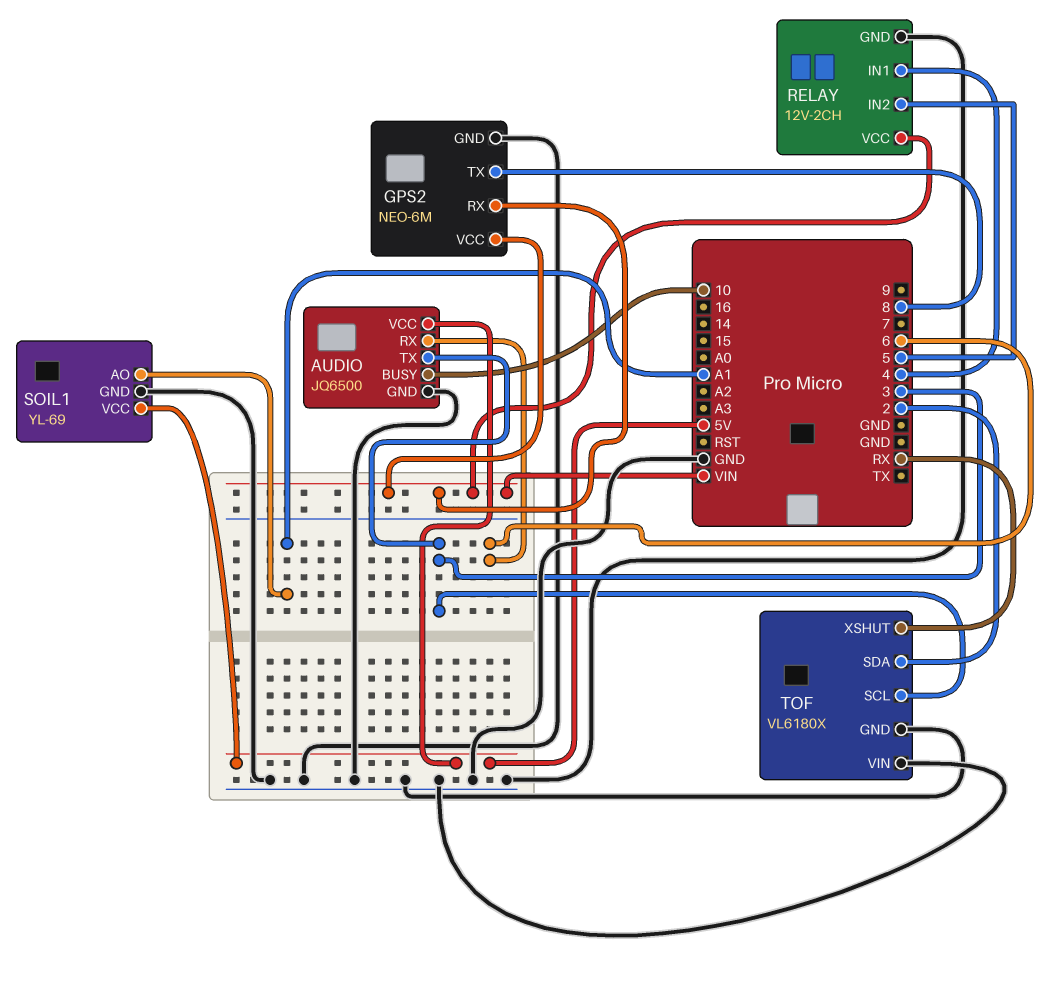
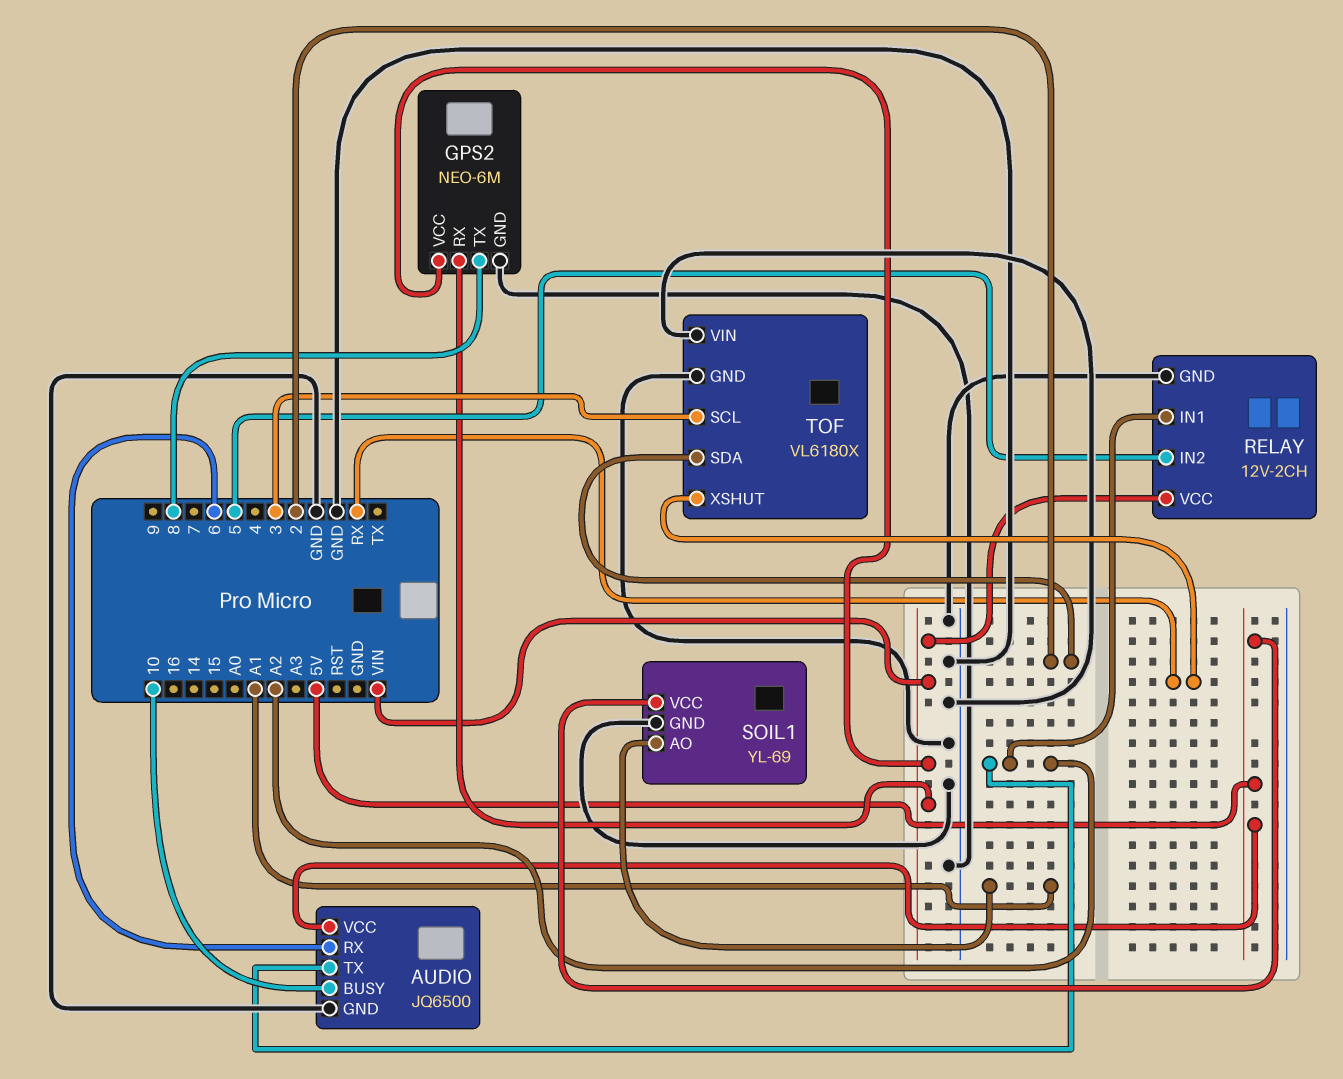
AUDIO pin TX: 3 -> A2
RELAY pin IN1: 4 -> A2

